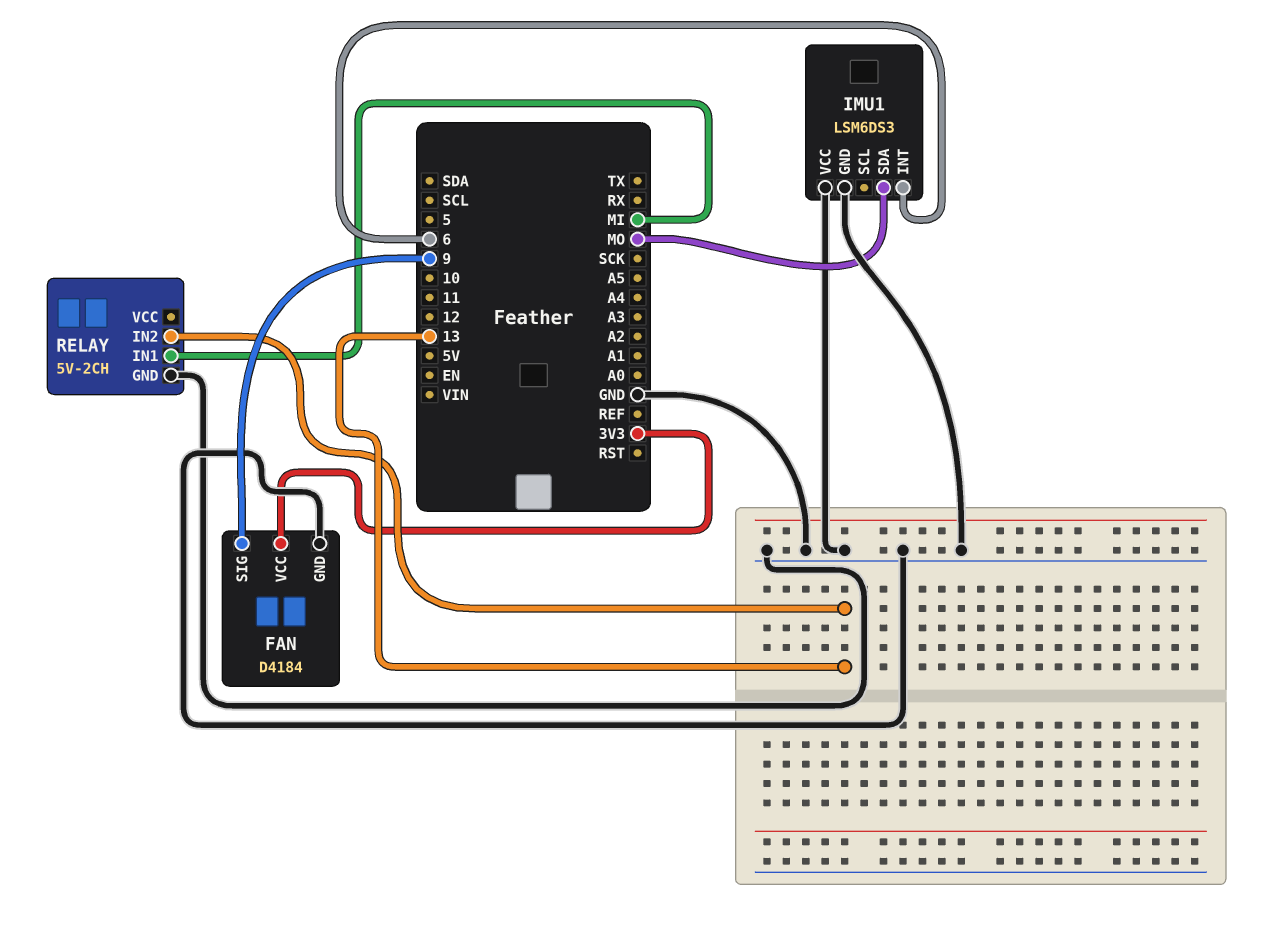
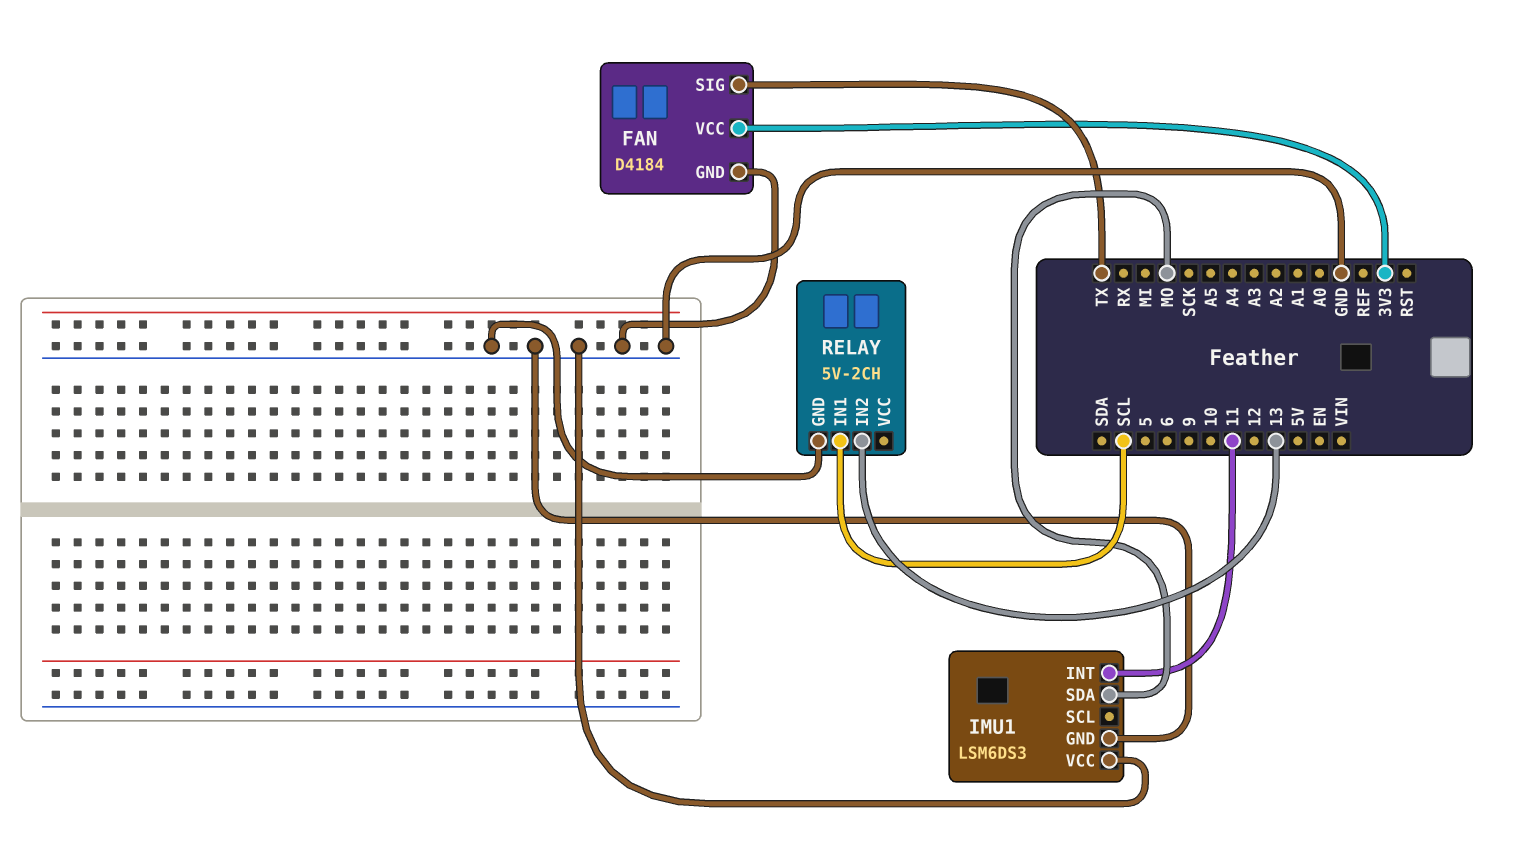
FAN pin SIG: 9 -> TX
IMU1 pin INT: 6 -> 11
RELAY pin IN1: MI -> SCL

